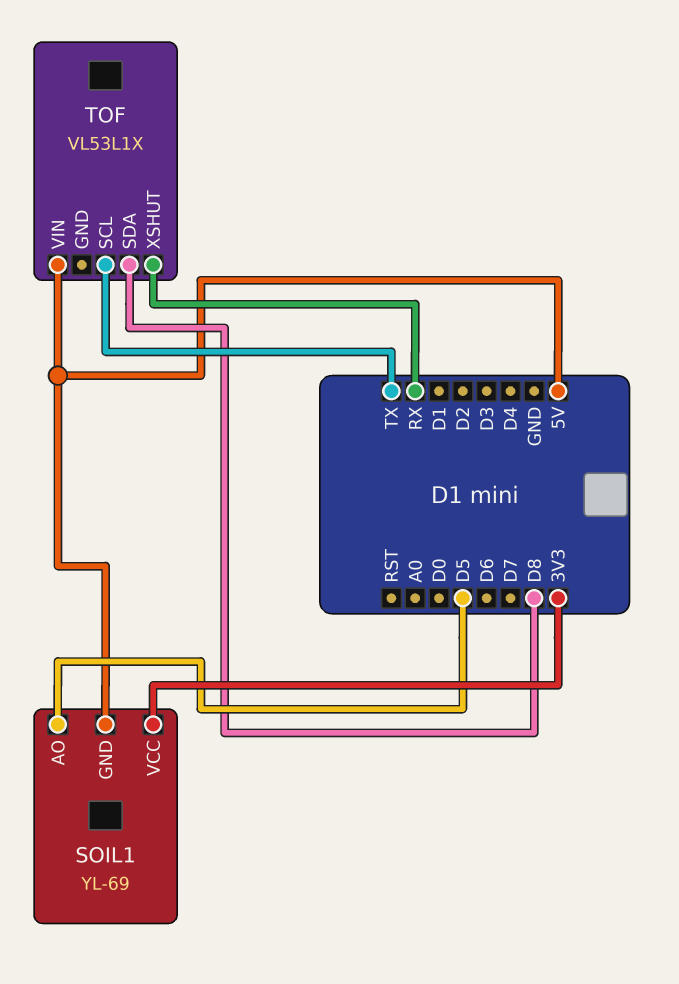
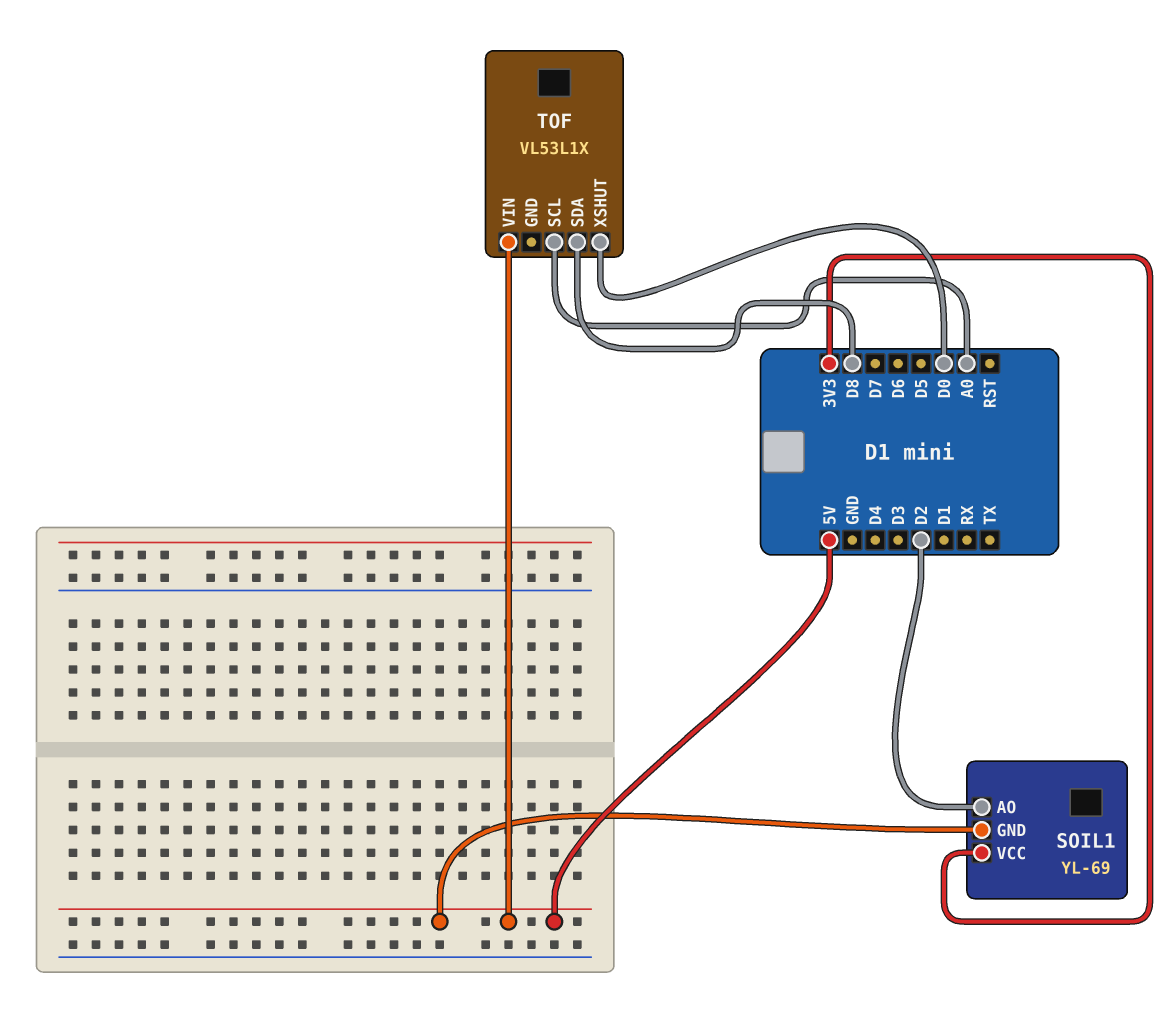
SOIL1 pin AO: D5 -> D2
TOF pin SCL: TX -> A0
TOF pin XSHUT: RX -> D0

